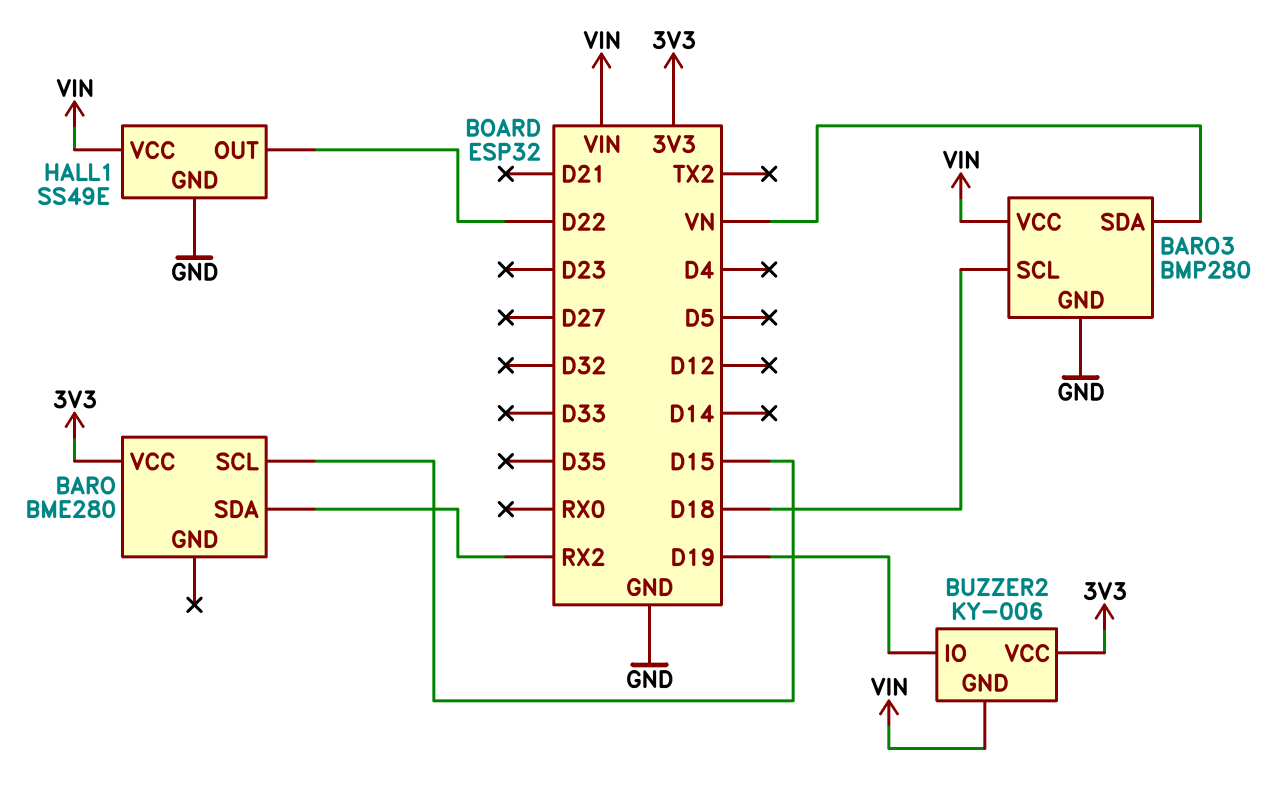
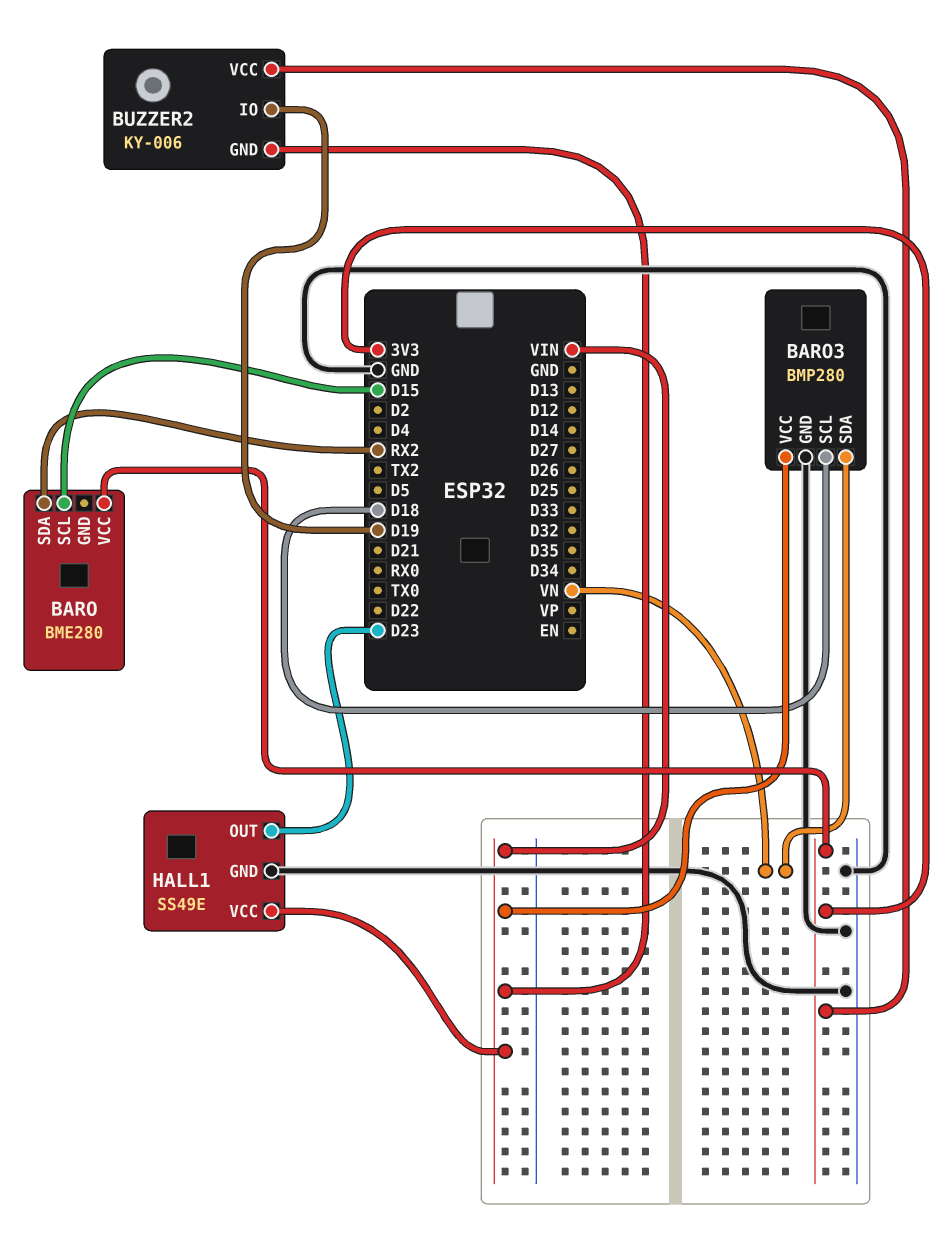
HALL1 pin OUT: D22 -> D23

